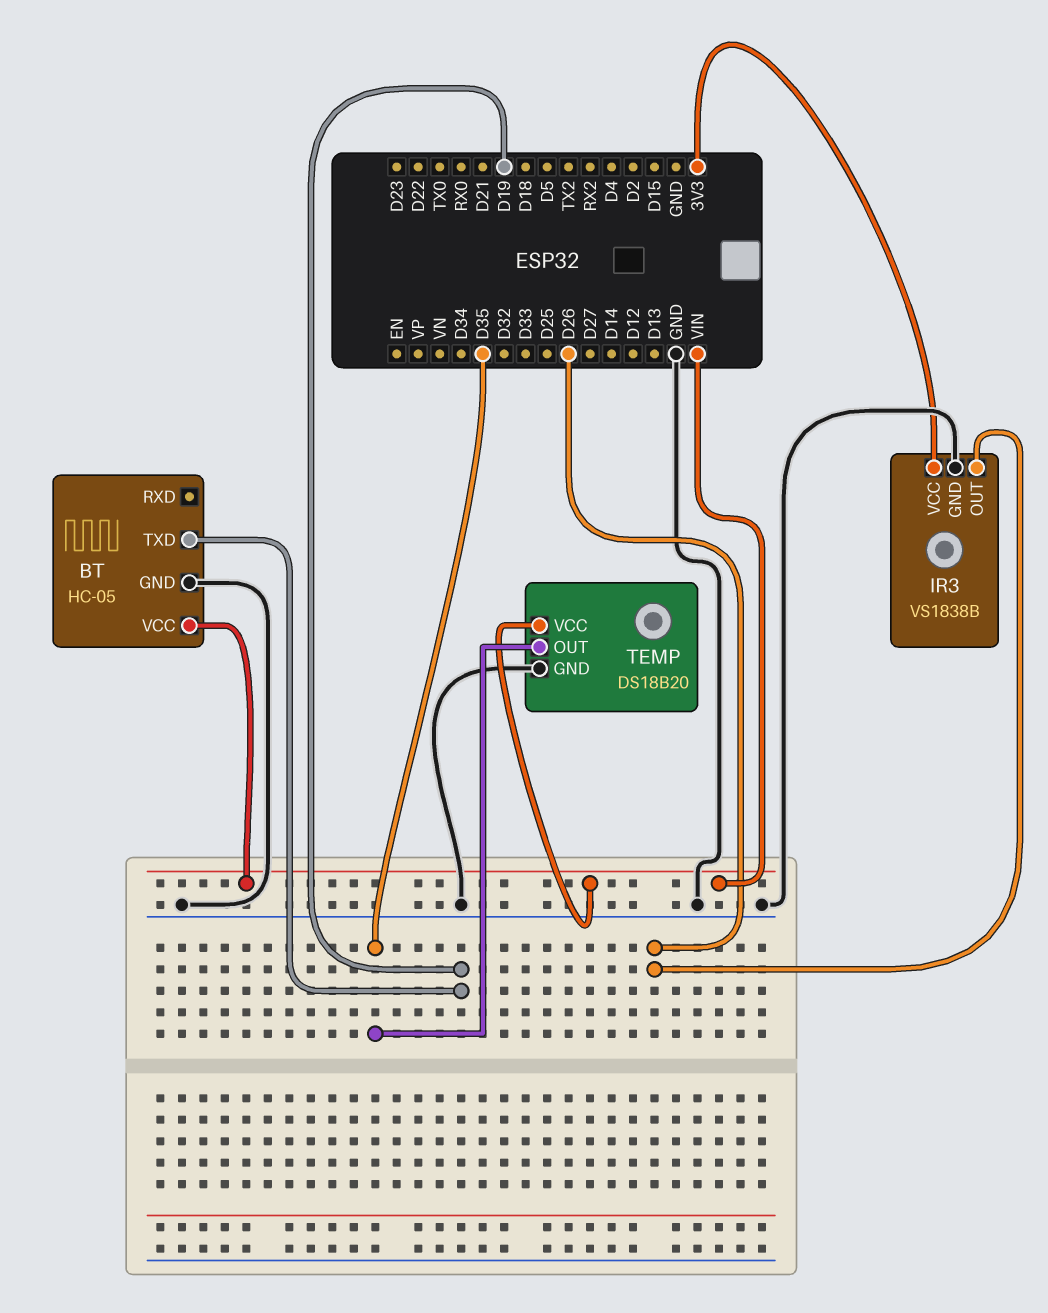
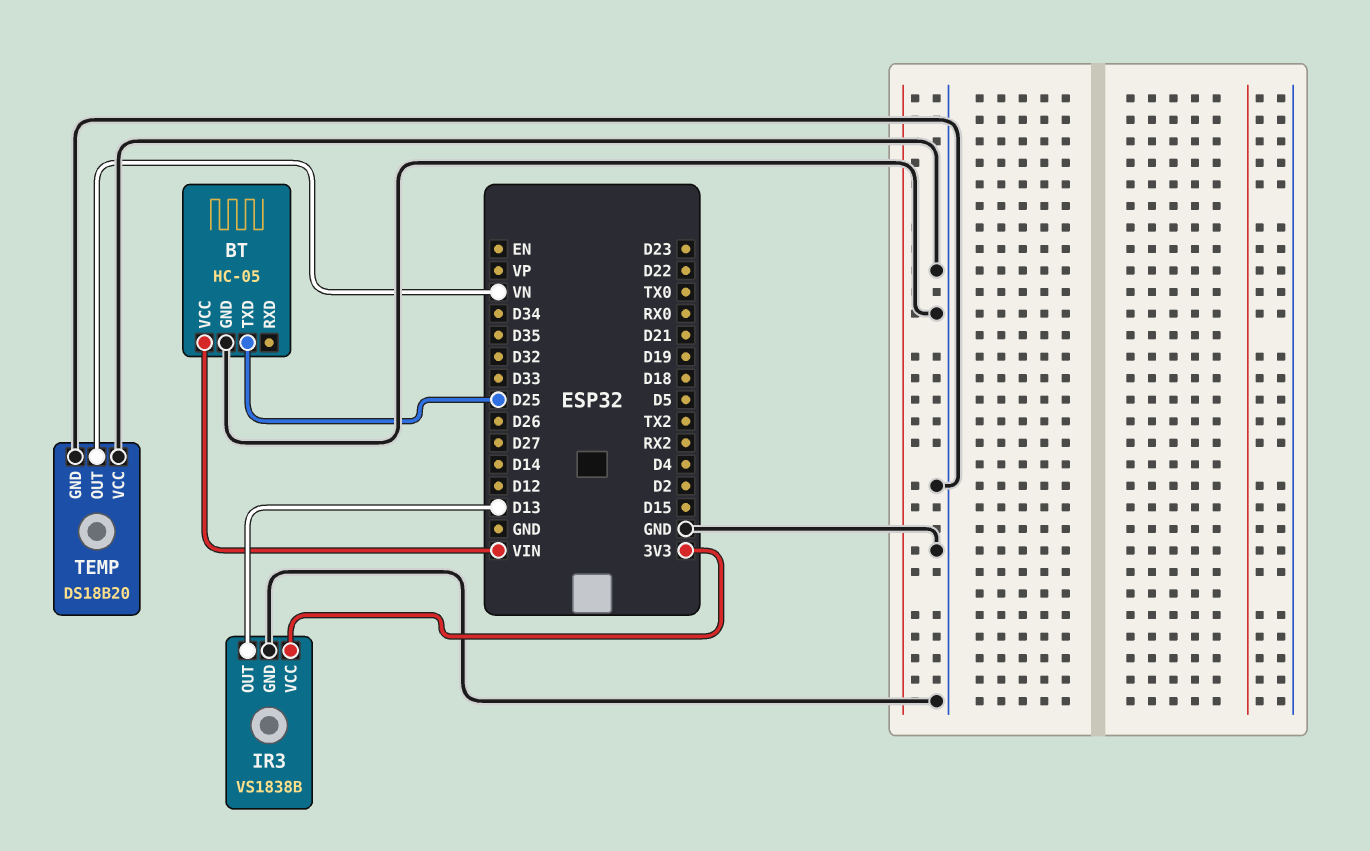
BT pin TXD: D19 -> D25
IR3 pin OUT: D26 -> D13
TEMP pin OUT: D35 -> VN
TEMP pin VCC: VIN -> GND

